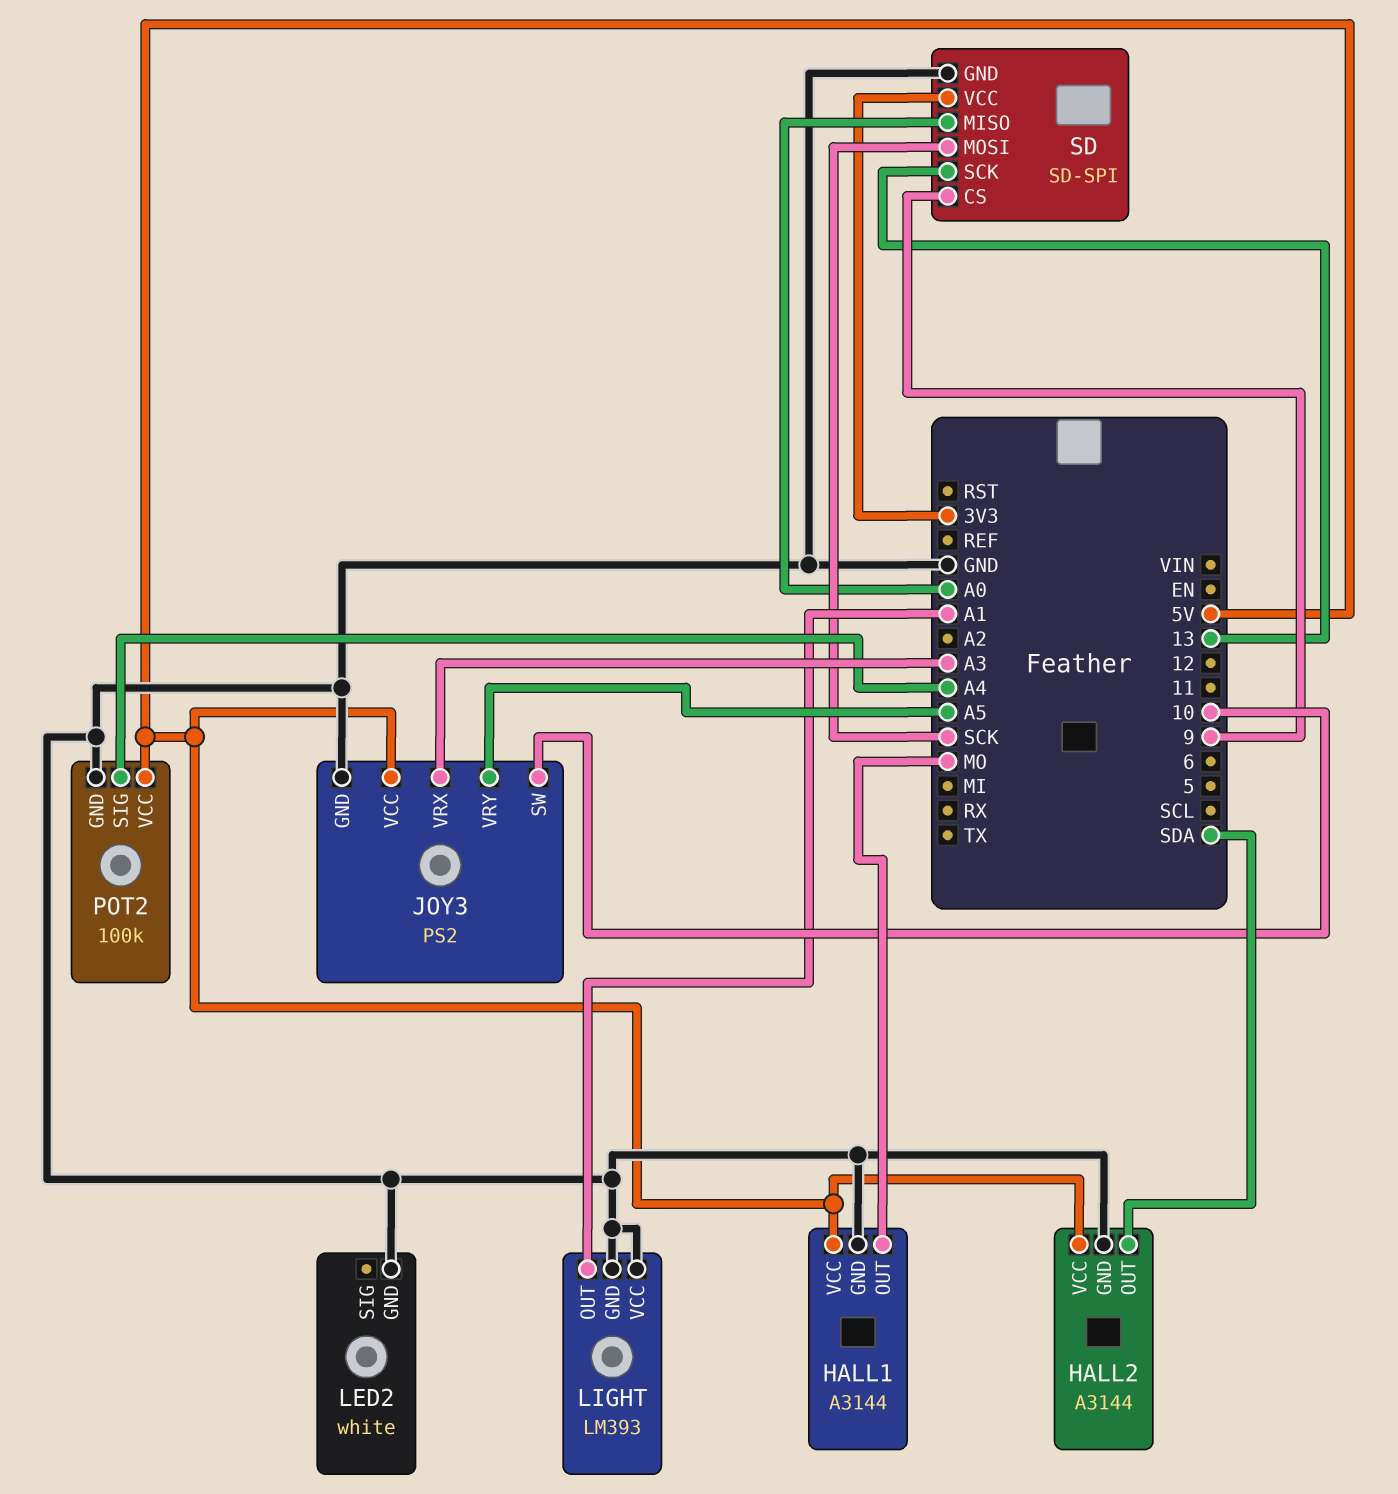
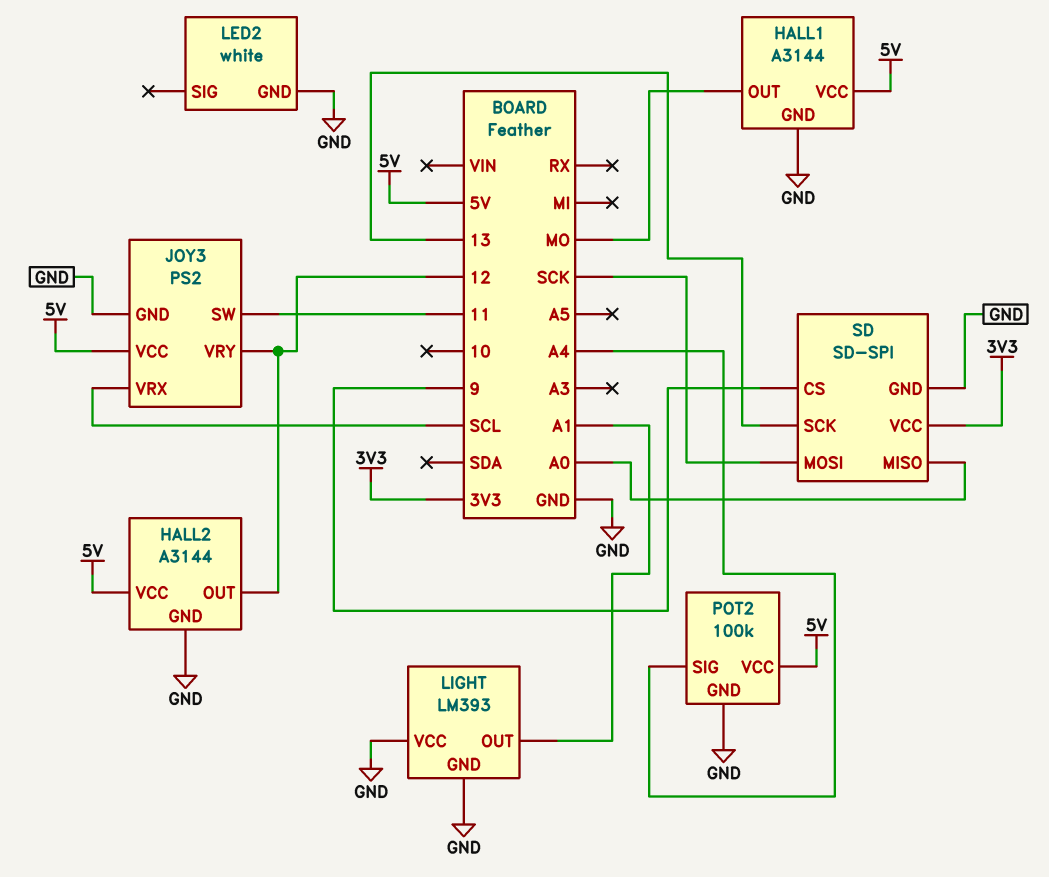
HALL2 pin OUT: SDA -> 12
JOY3 pin SW: 10 -> 11
JOY3 pin VRX: A3 -> SCL
JOY3 pin VRY: A5 -> 12

